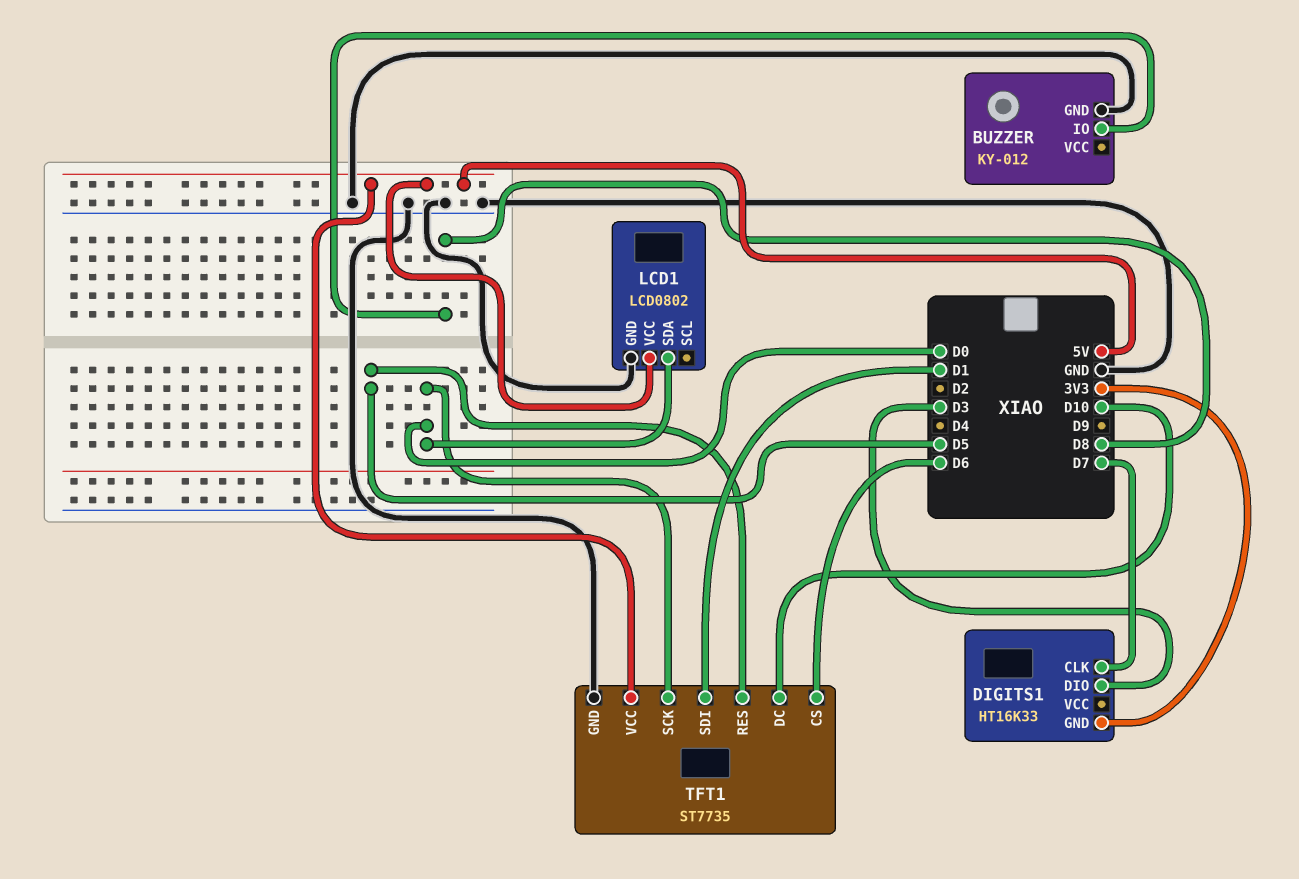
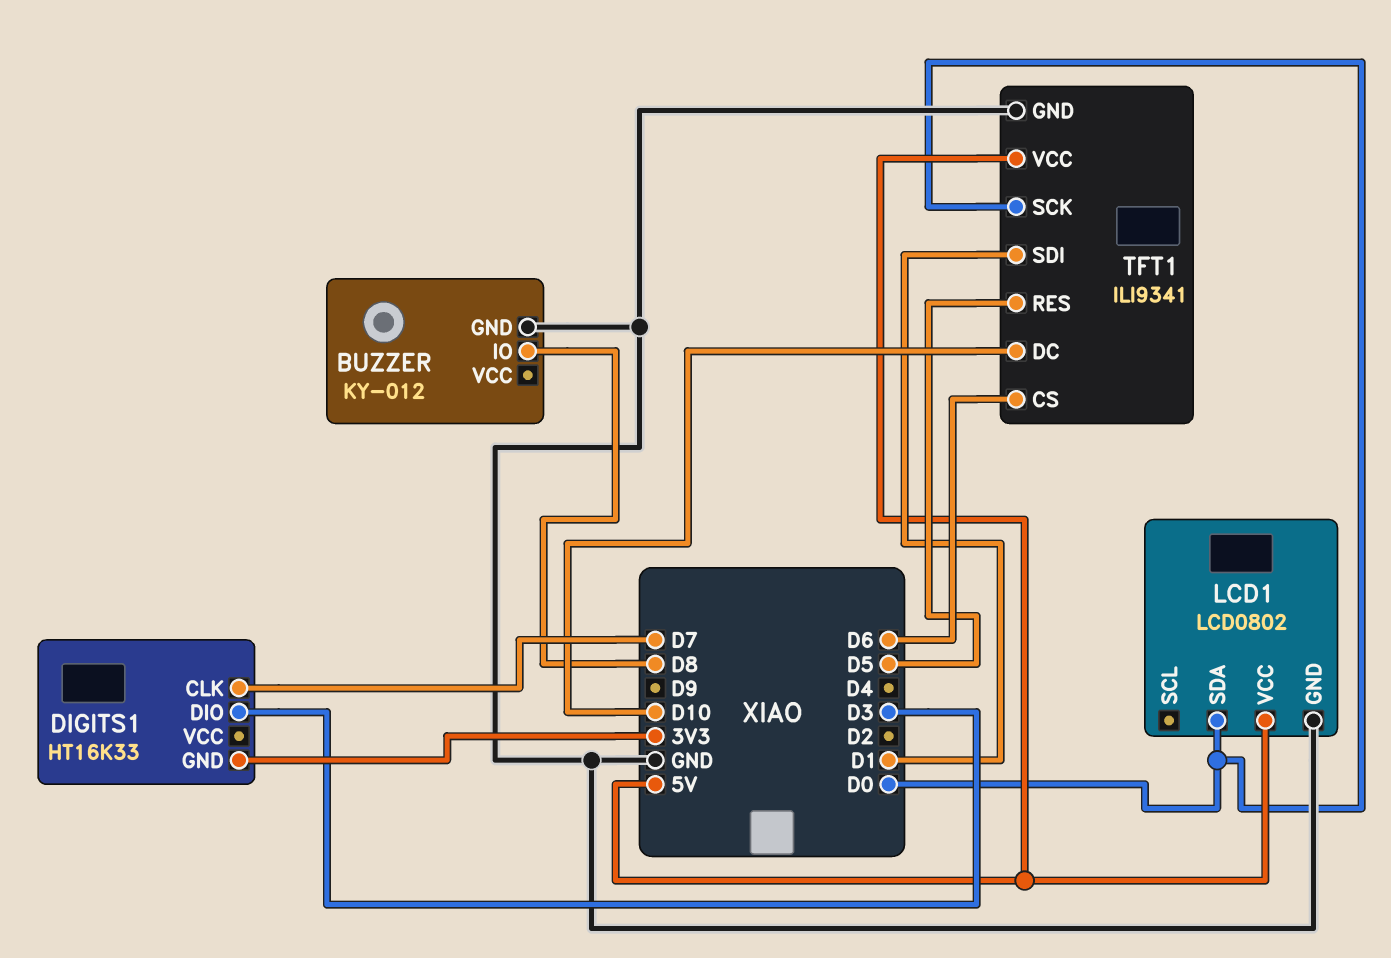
TFT1: ST7735 -> ILI9341

